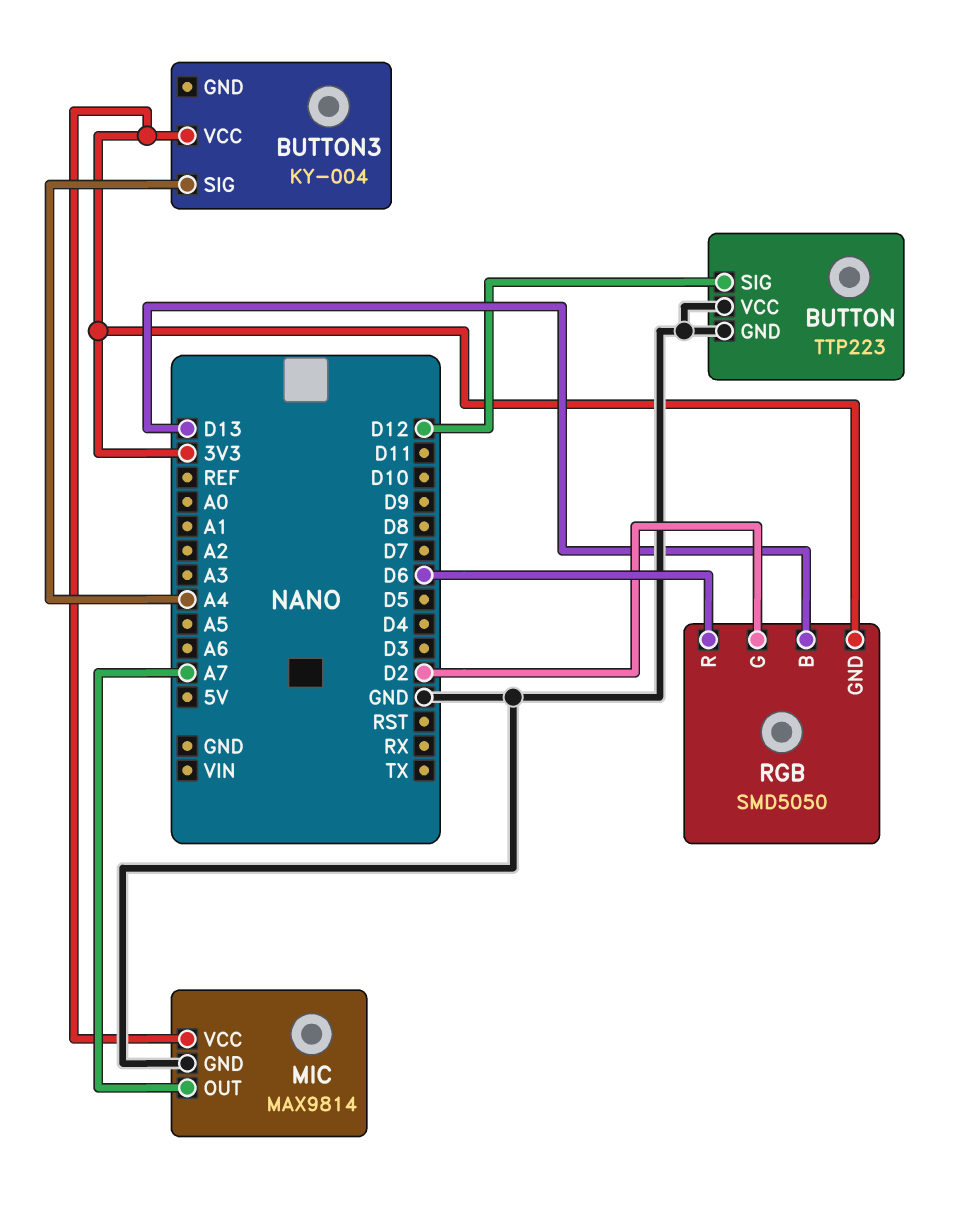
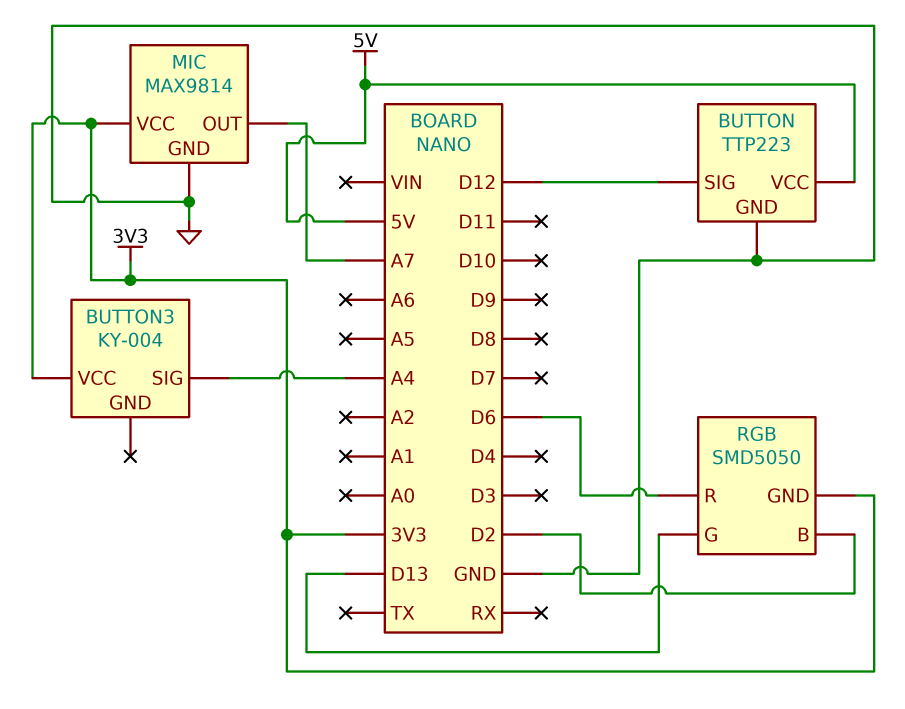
BUTTON pin VCC: GND -> 5V
RGB pin B: D13 -> D2
RGB pin G: D2 -> D13

